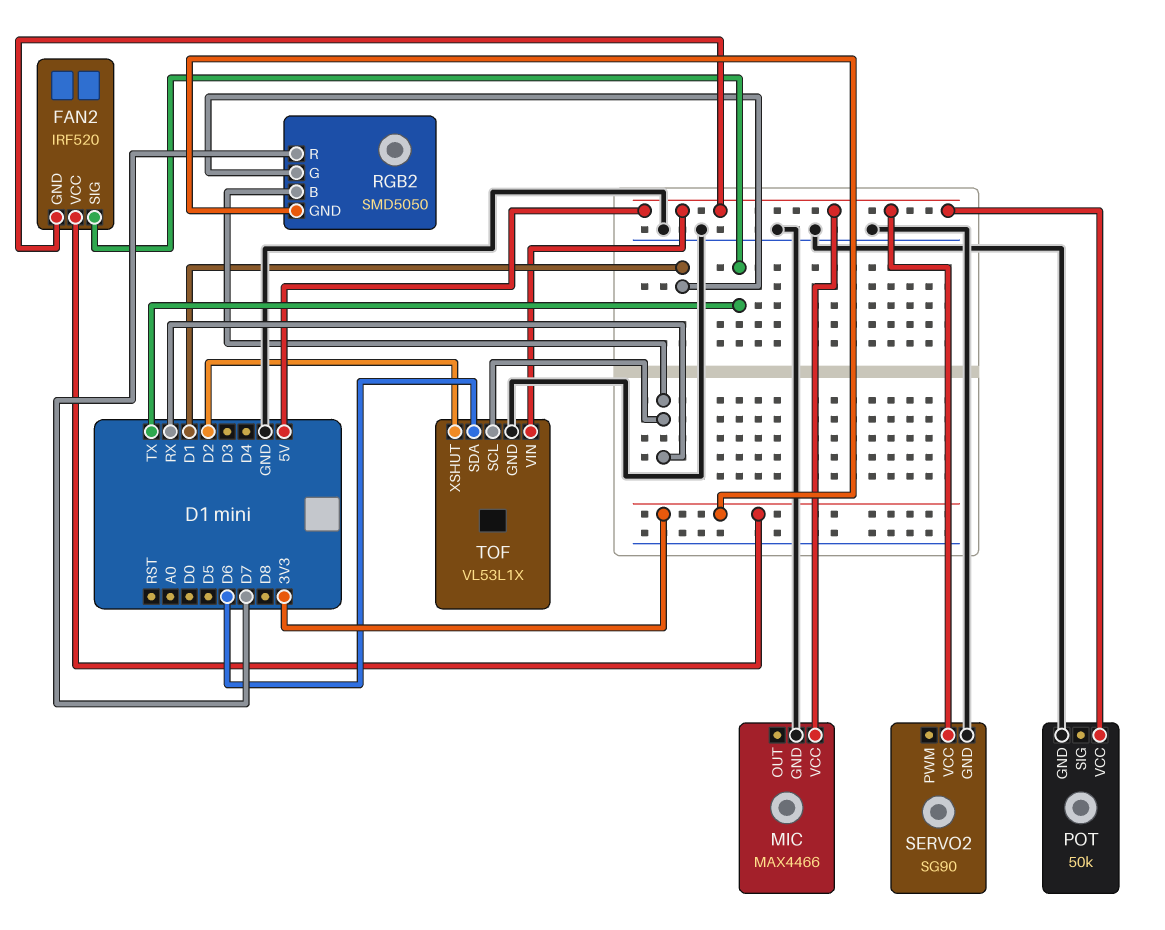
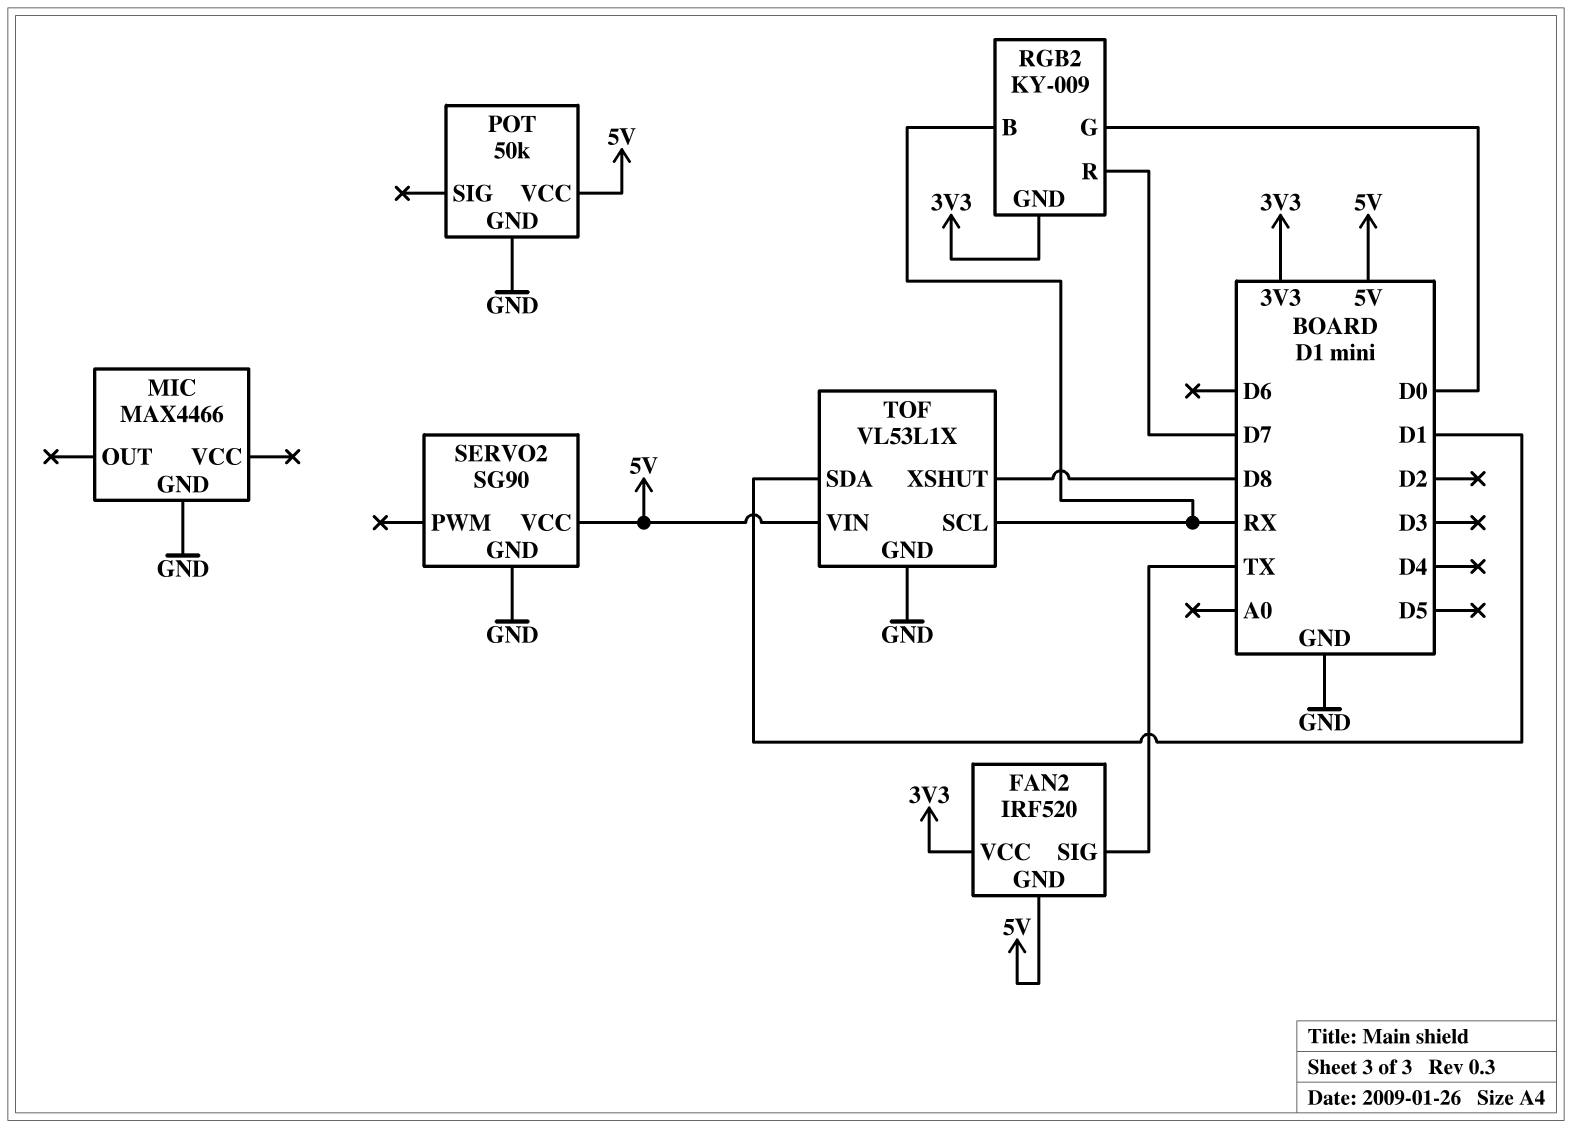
MIC pin VCC: 5V -> none
RGB2: SMD5050 -> KY-009
RGB2 pin G: D1 -> D0
TOF pin SDA: D6 -> D1
TOF pin XSHUT: D2 -> D8

